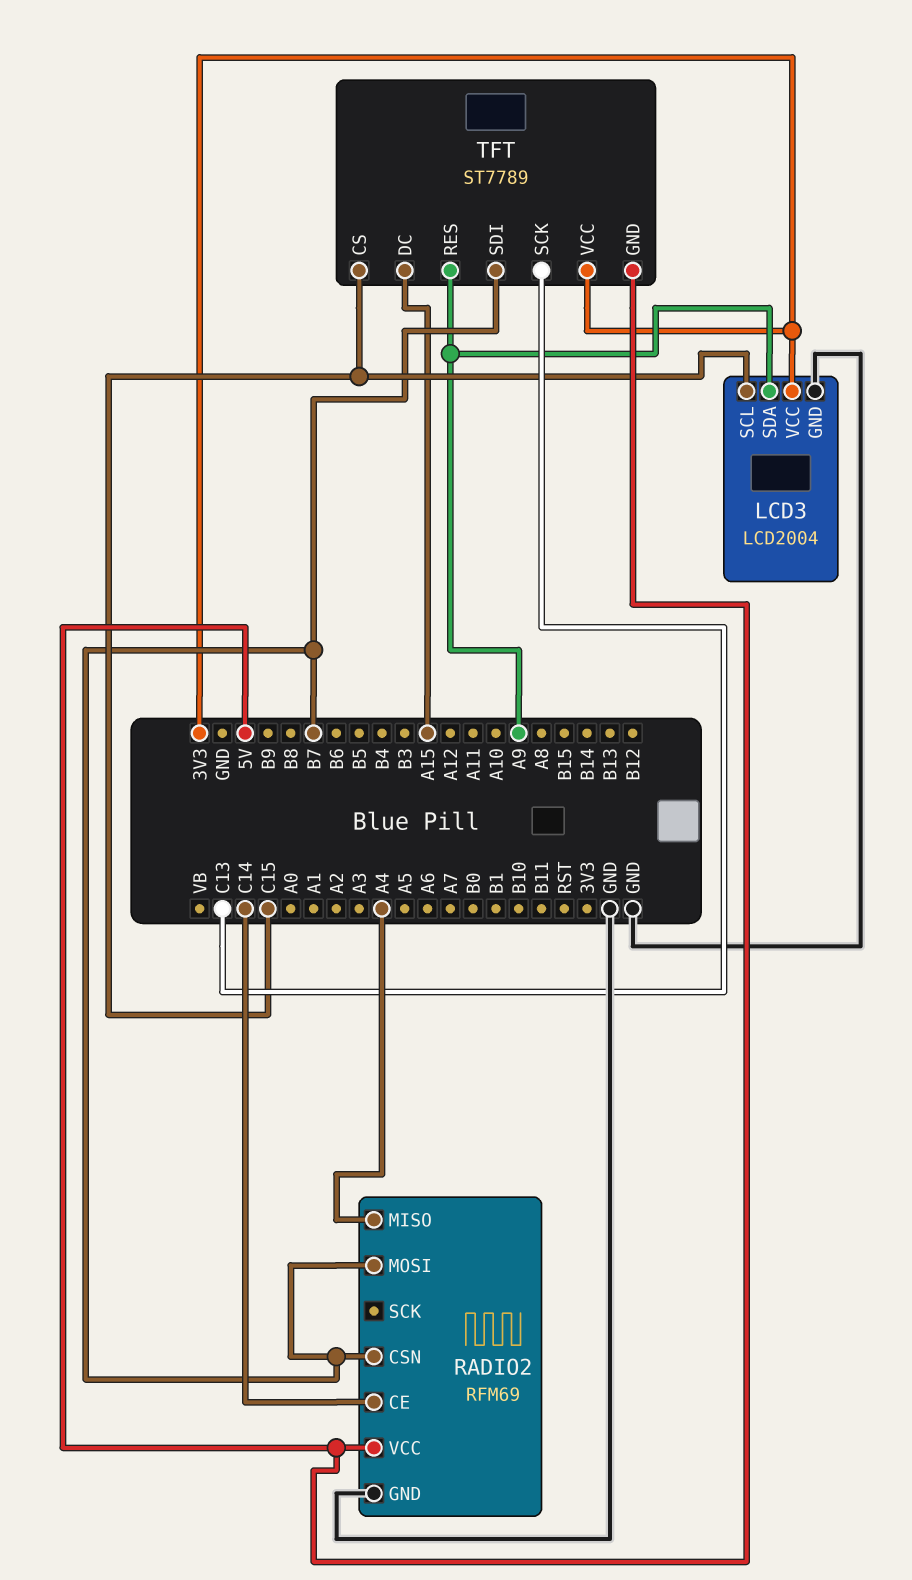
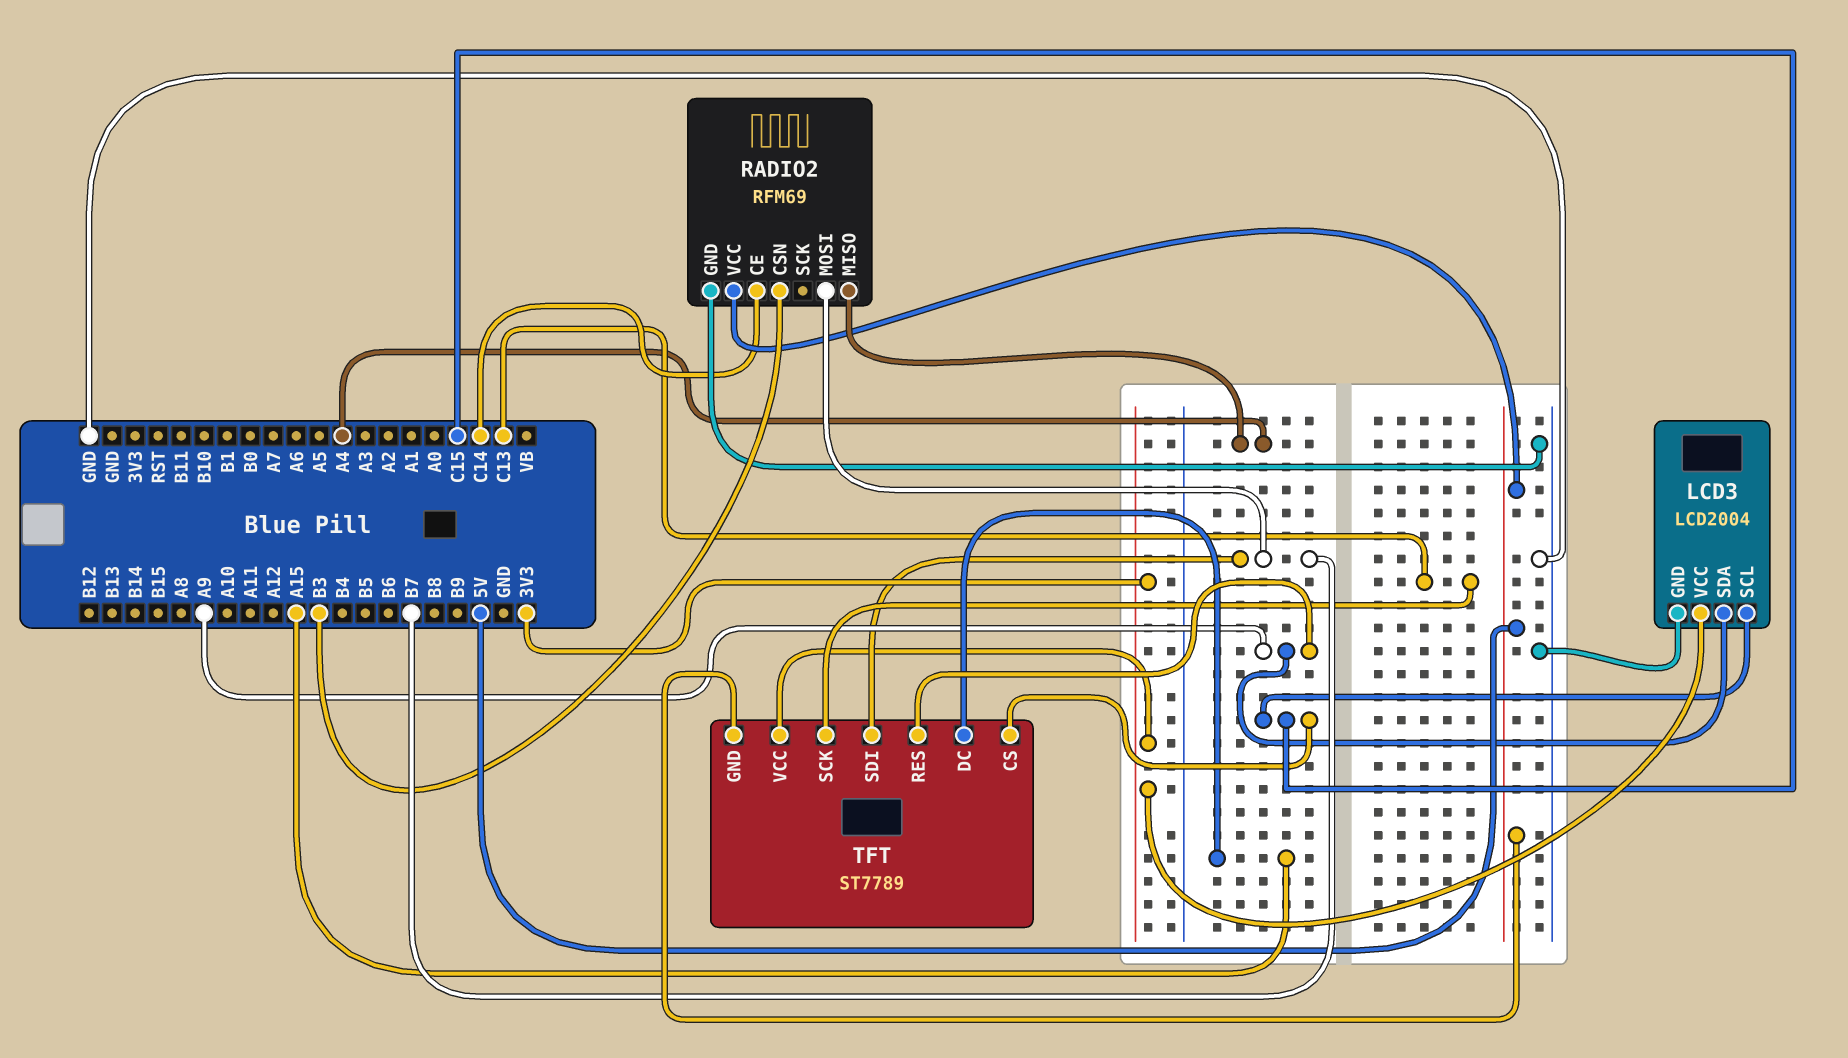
RADIO2 pin CSN: B7 -> B3

